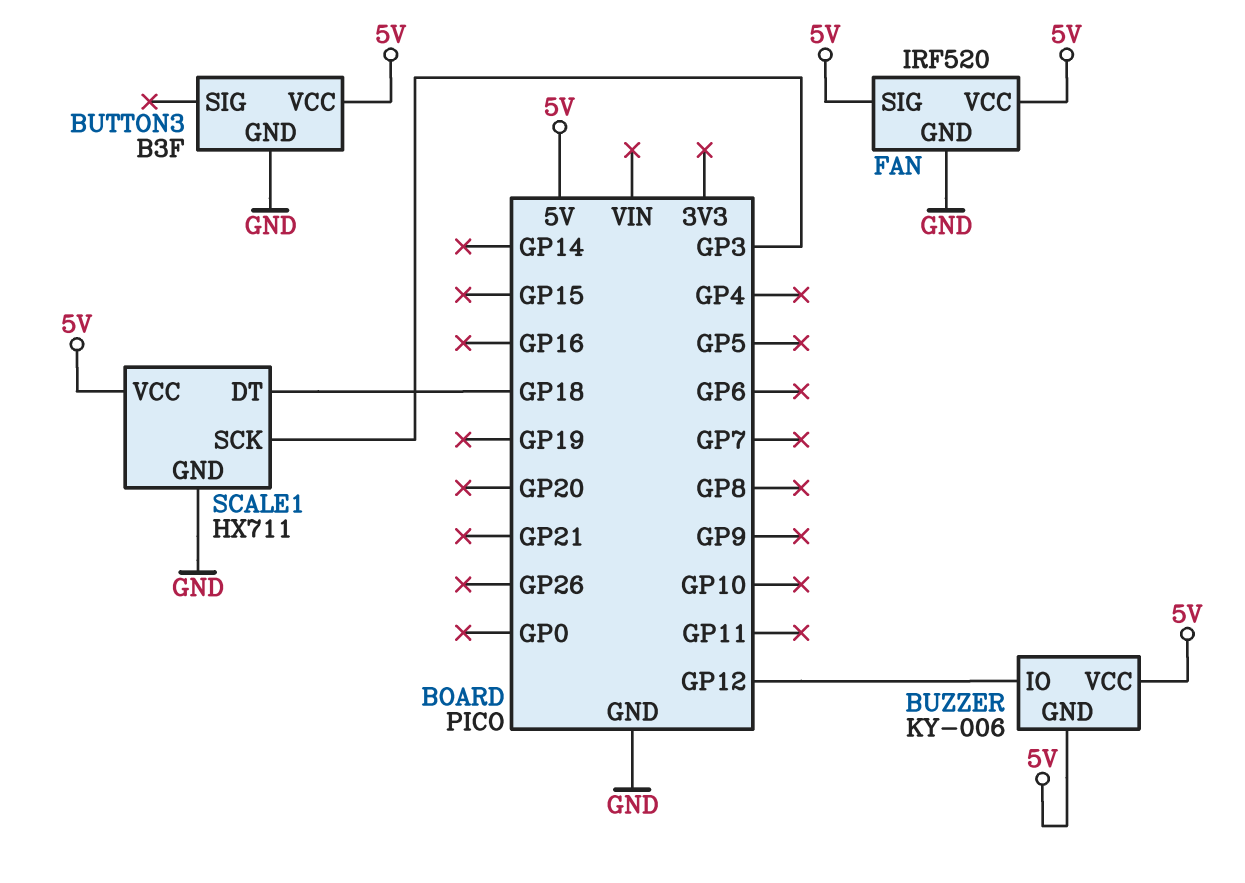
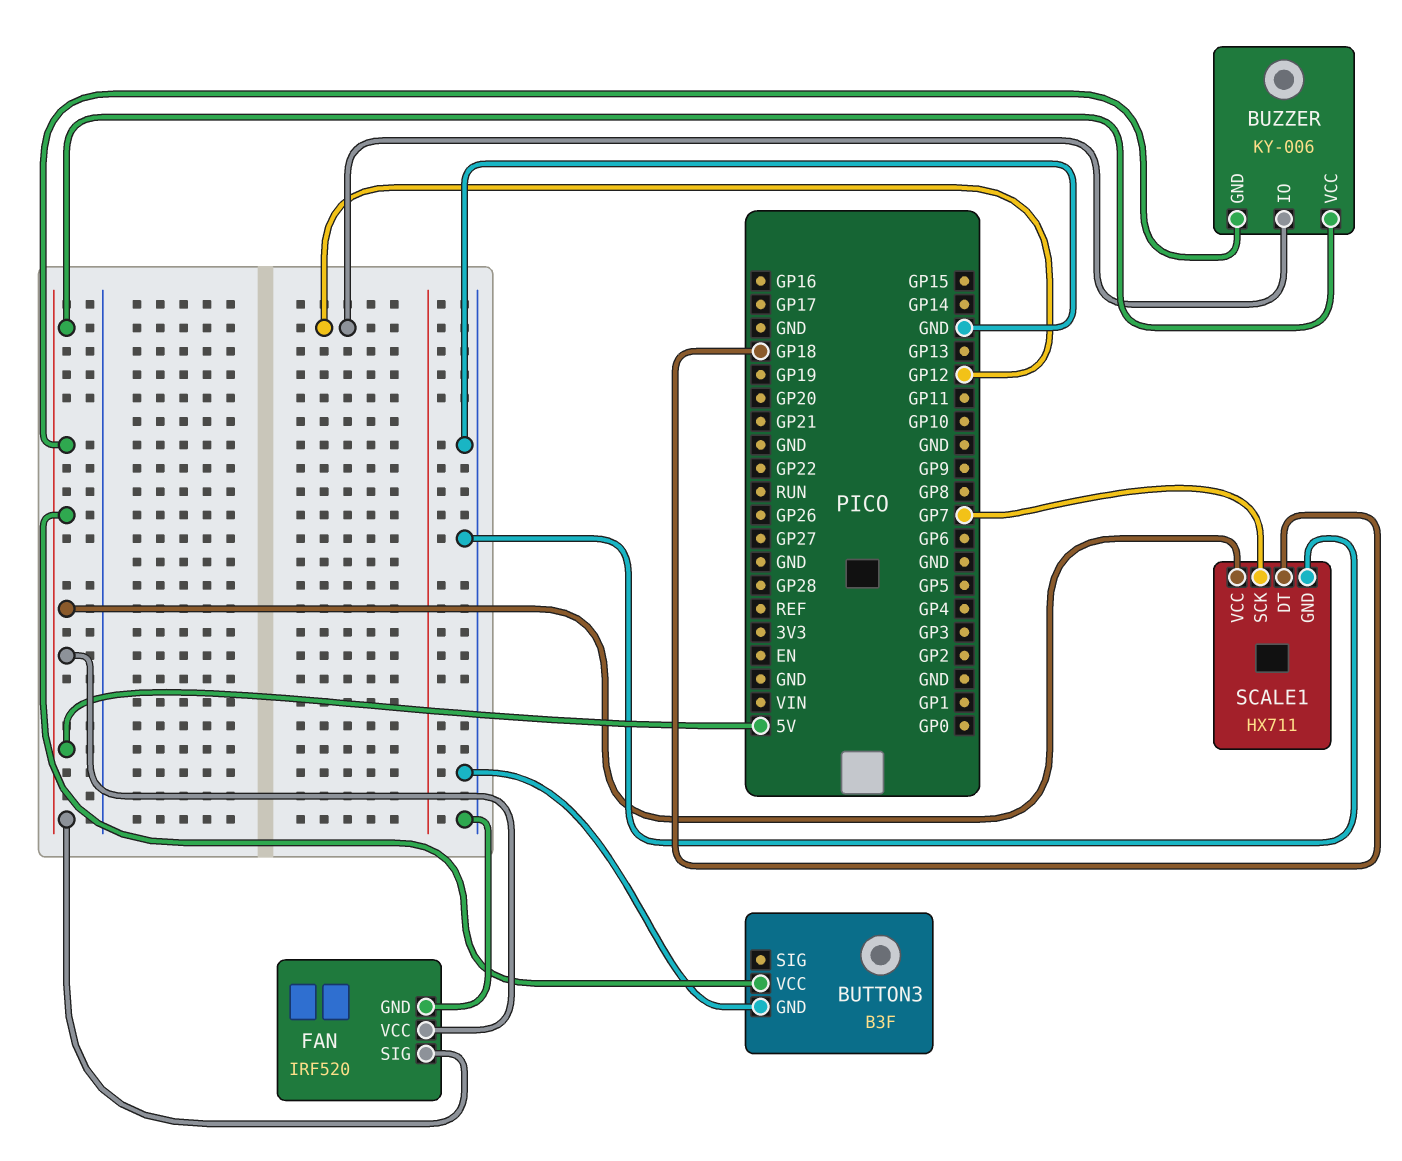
SCALE1 pin SCK: GP3 -> GP7

